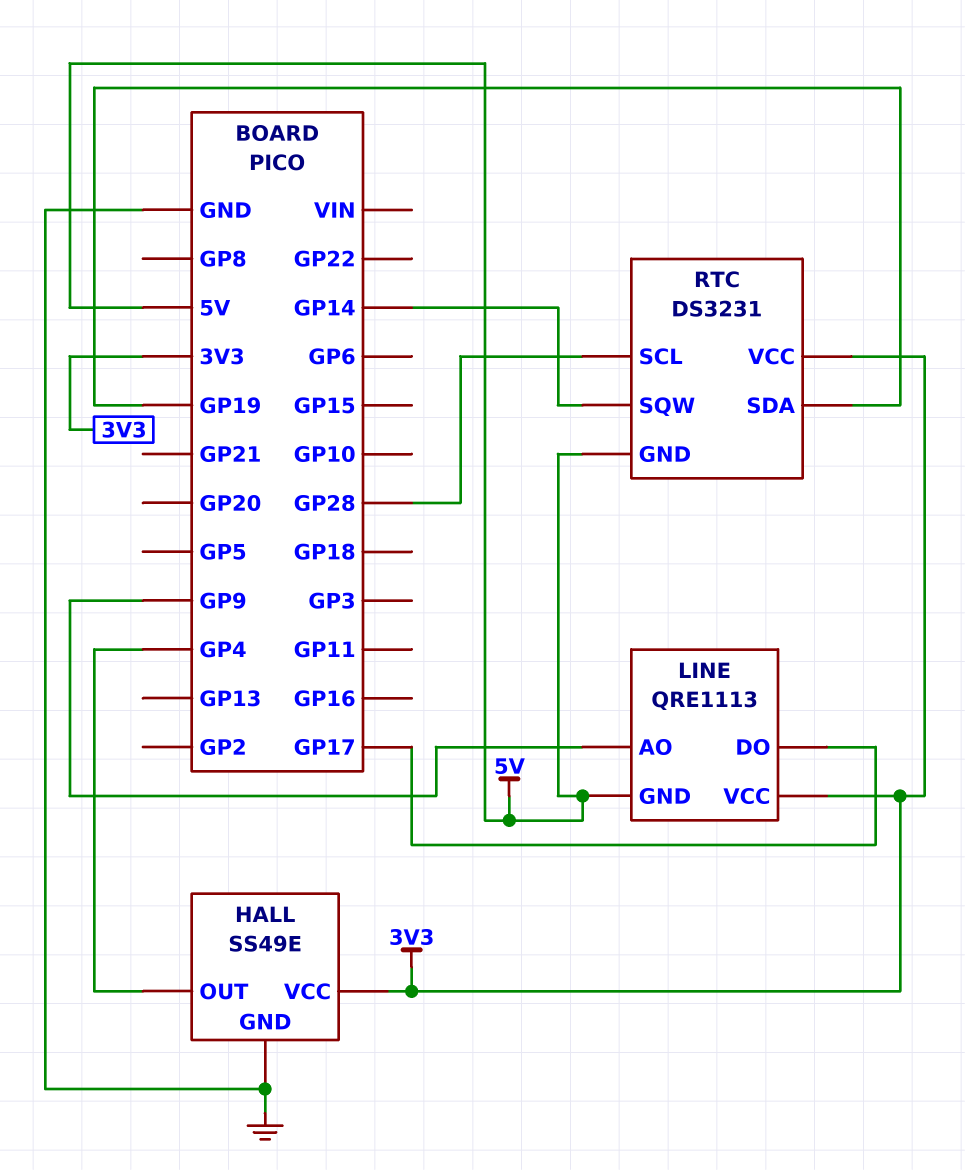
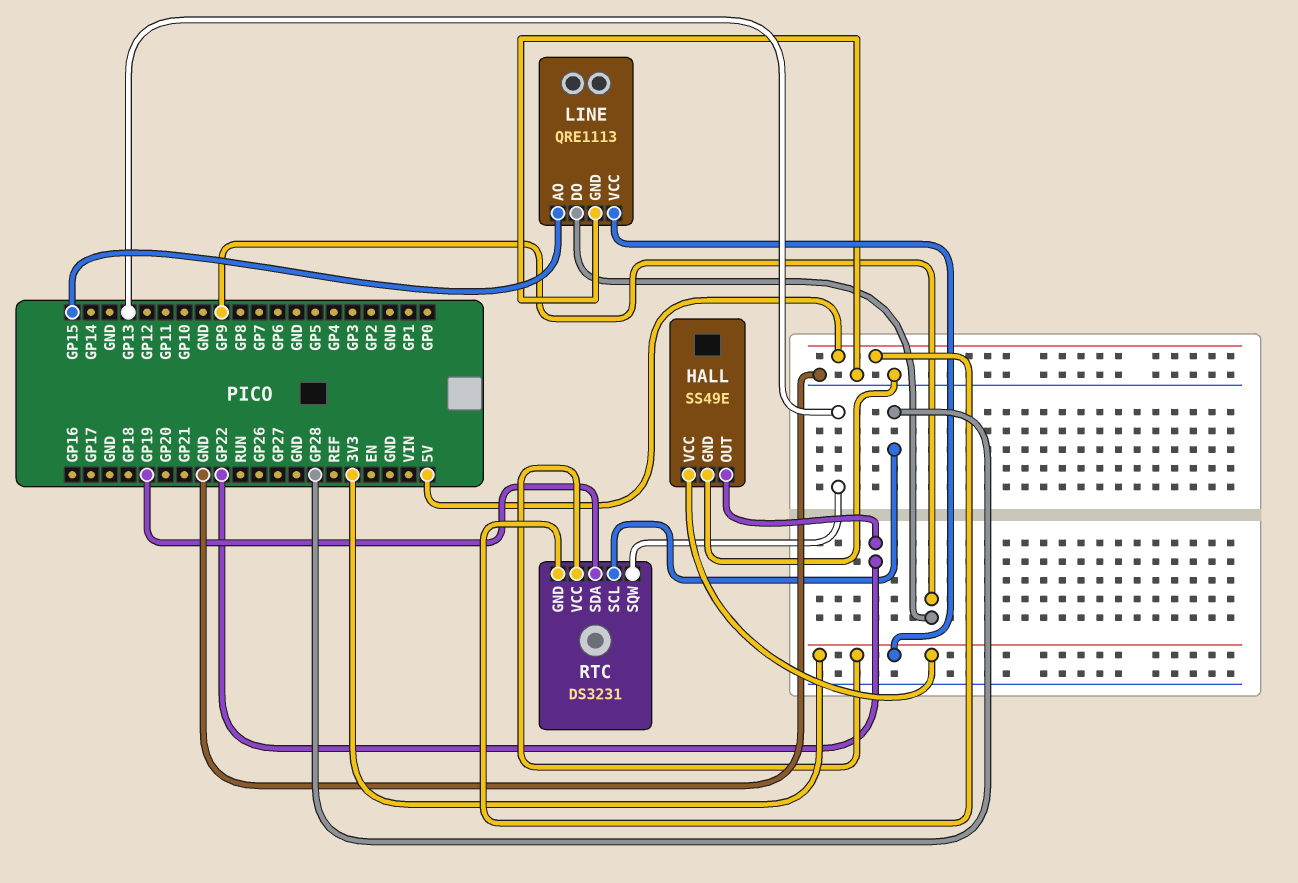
HALL pin OUT: GP4 -> GP22
LINE pin AO: GP9 -> GP15
LINE pin DO: GP17 -> GP9
LINE pin GND: 5V -> GND
RTC pin SQW: GP14 -> GP13

